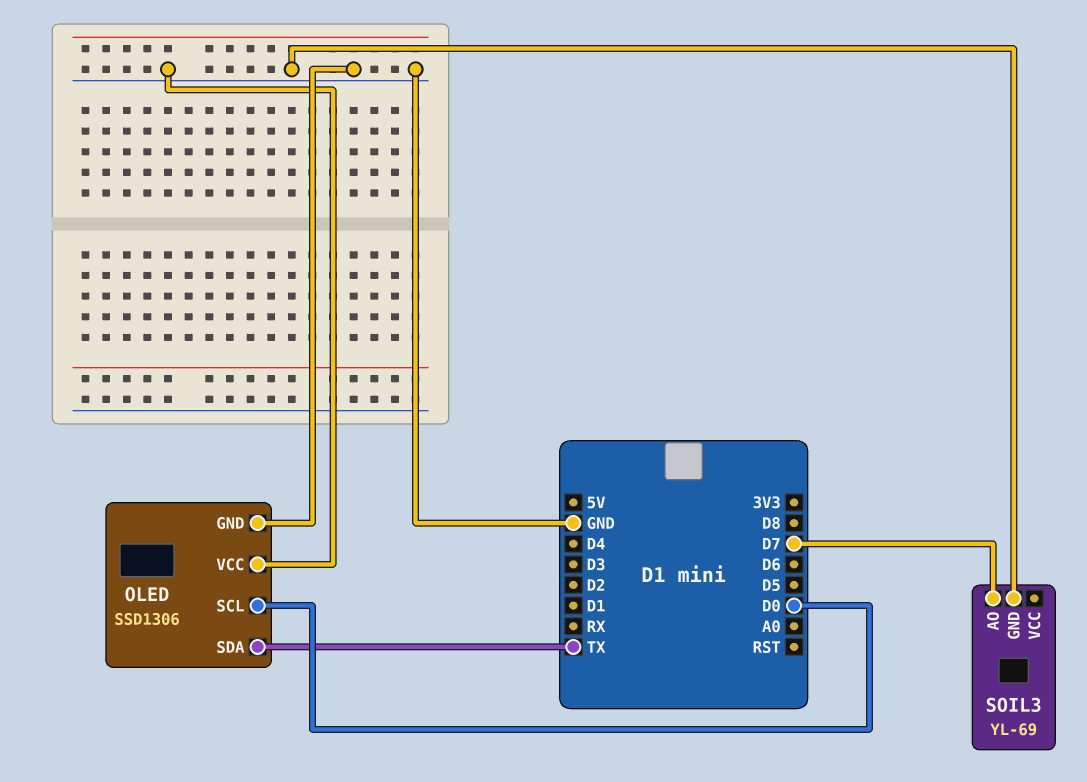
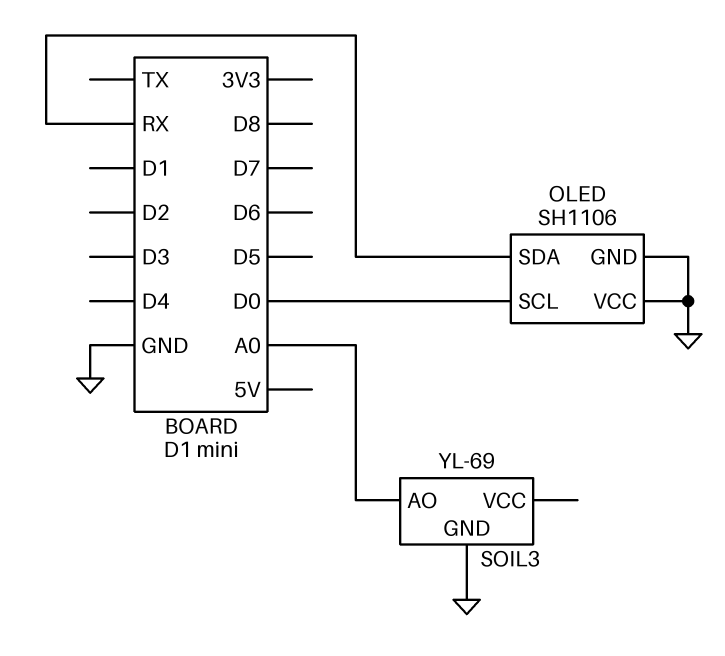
OLED: SSD1306 -> SH1106
OLED pin SDA: TX -> RX
SOIL3 pin AO: D7 -> A0

